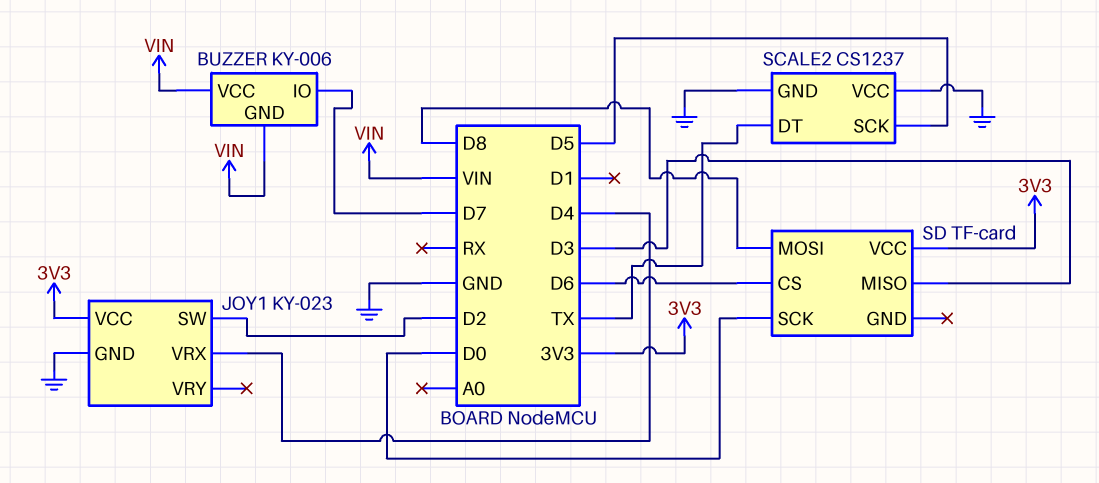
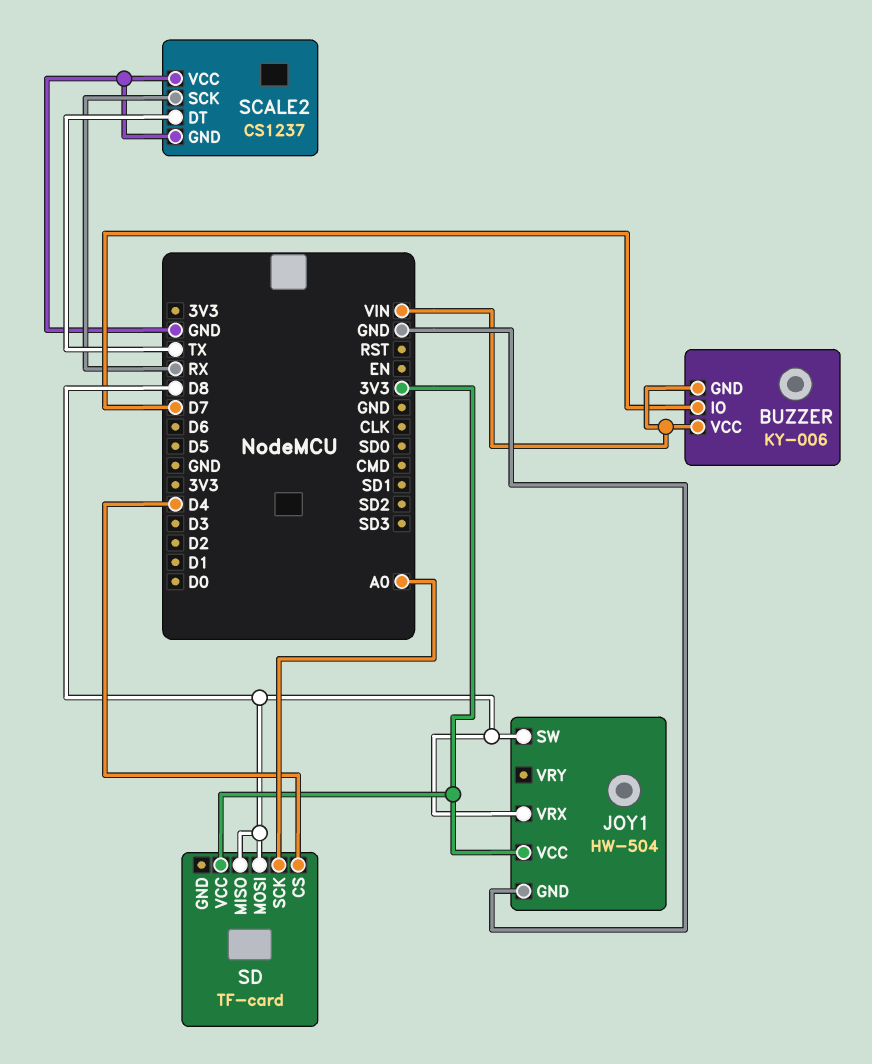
JOY1: KY-023 -> HW-504
JOY1 pin SW: D2 -> D8
JOY1 pin VRX: D4 -> D8
SCALE2 pin SCK: D5 -> RX
SD pin CS: D6 -> D4
SD pin MISO: D3 -> D8
SD pin SCK: D0 -> A0

